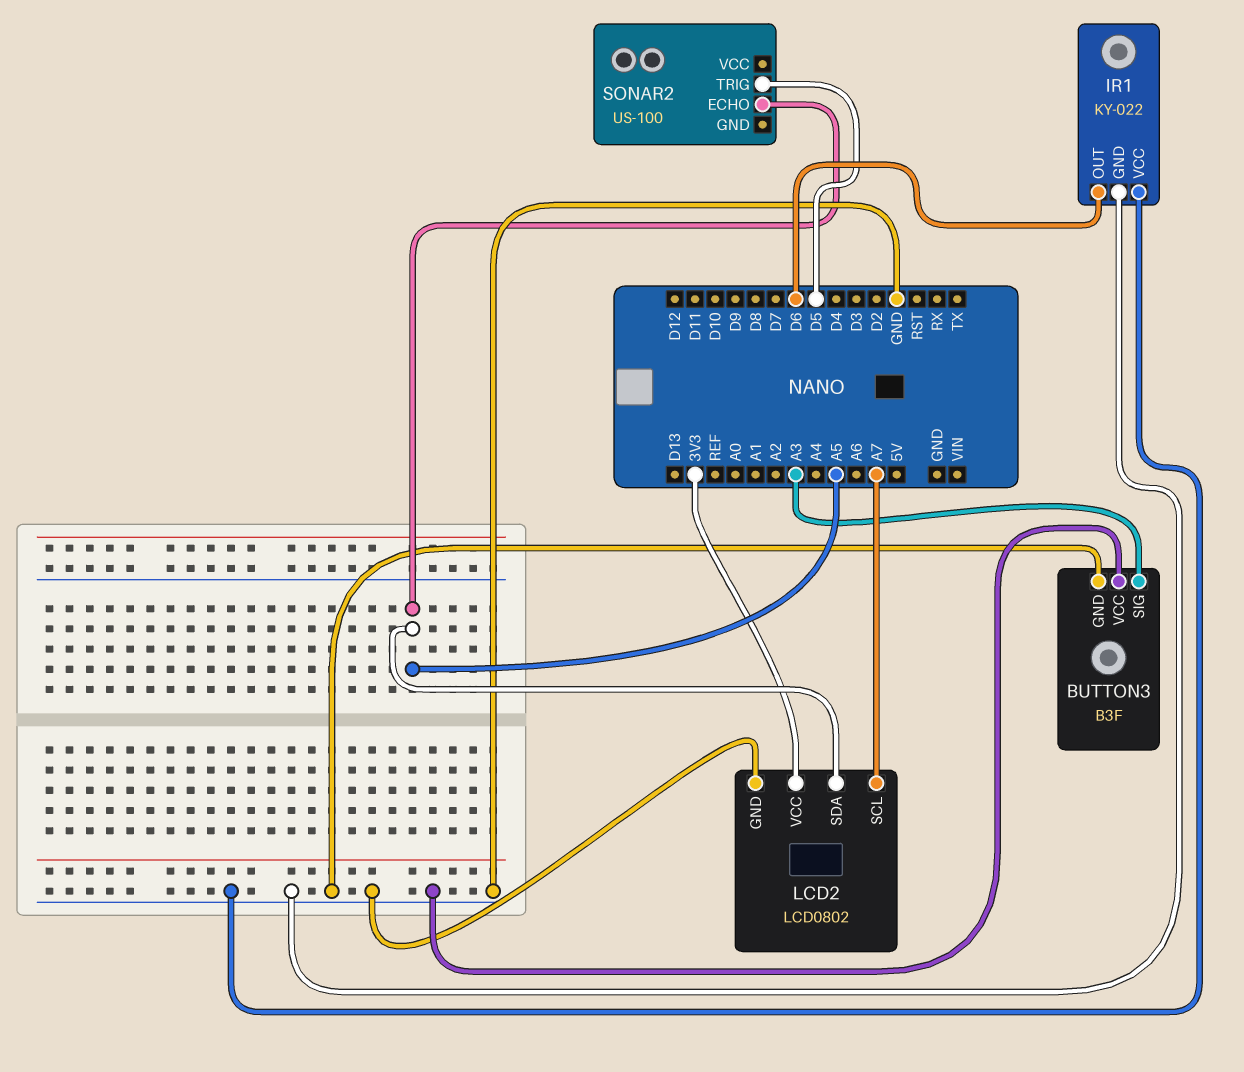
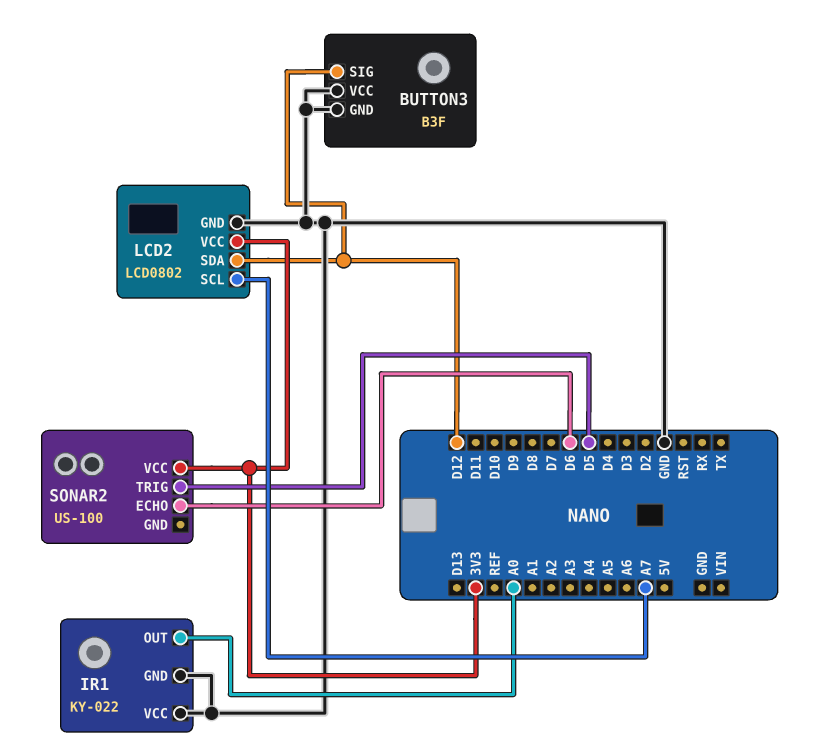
BUTTON3 pin SIG: A3 -> D12
IR1 pin OUT: D6 -> A0
LCD2 pin SDA: A5 -> D12
SONAR2 pin ECHO: A5 -> D6
SONAR2 pin VCC: none -> 3V3

